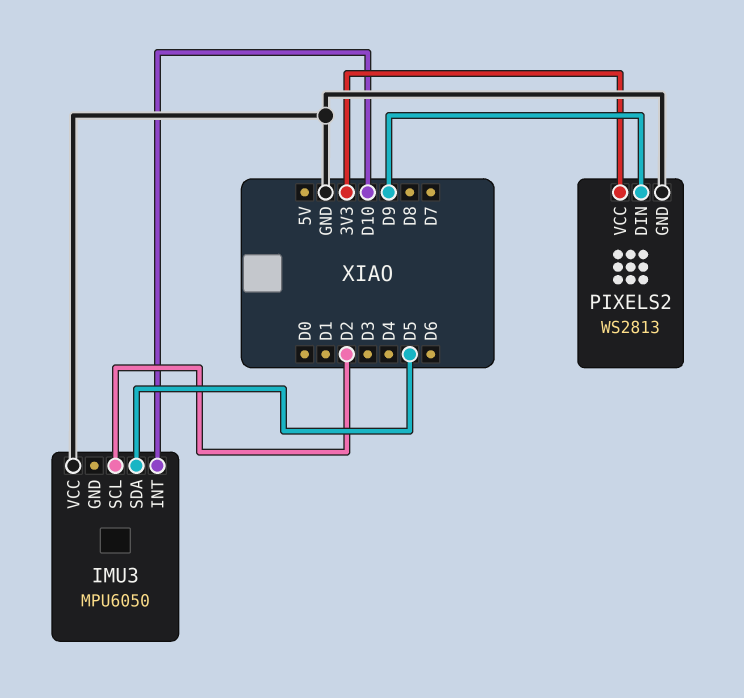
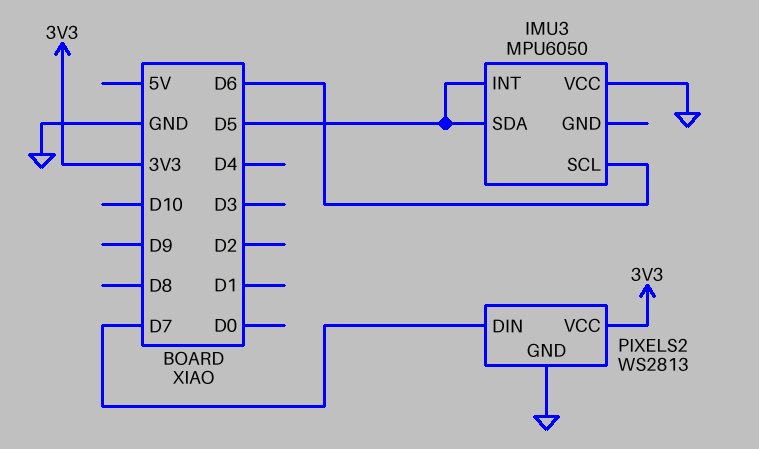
IMU3 pin INT: D10 -> D5
IMU3 pin SCL: D2 -> D6
PIXELS2 pin DIN: D9 -> D7

